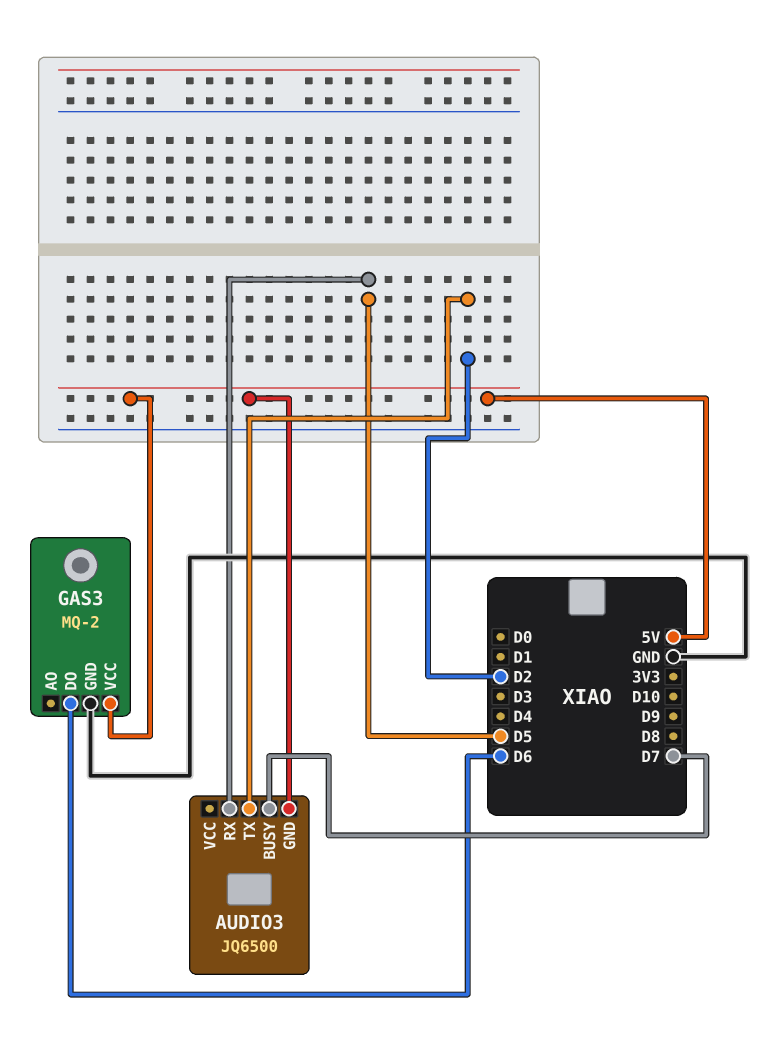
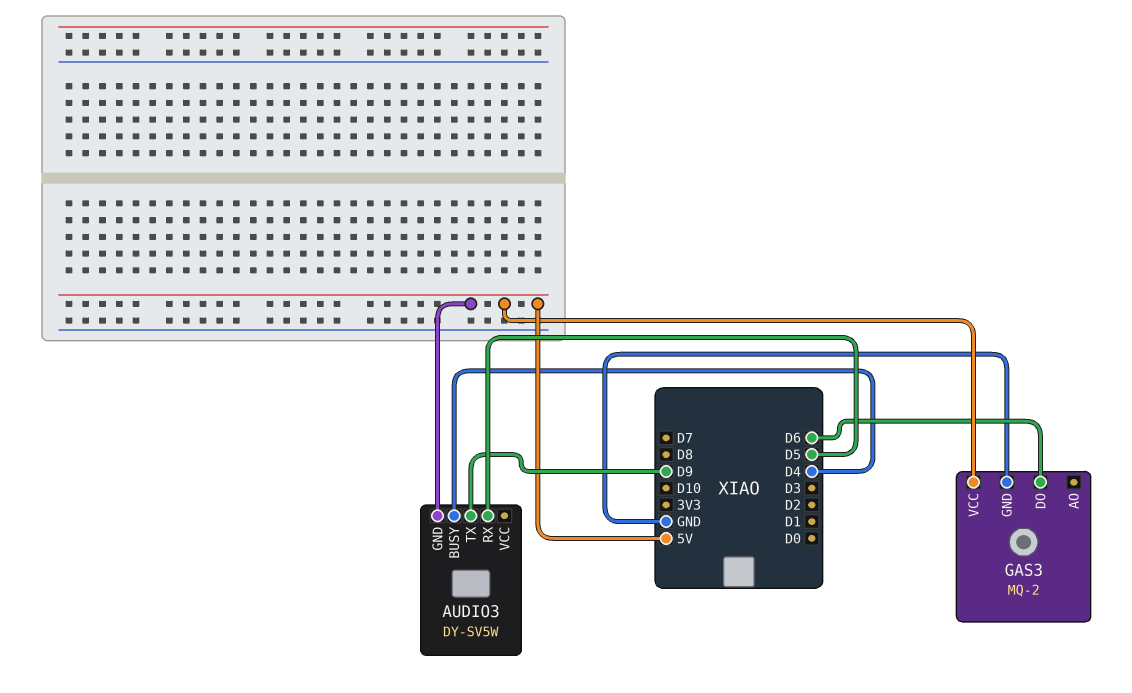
AUDIO3: JQ6500 -> DY-SV5W
AUDIO3 pin BUSY: D7 -> D4
AUDIO3 pin TX: D2 -> D9

